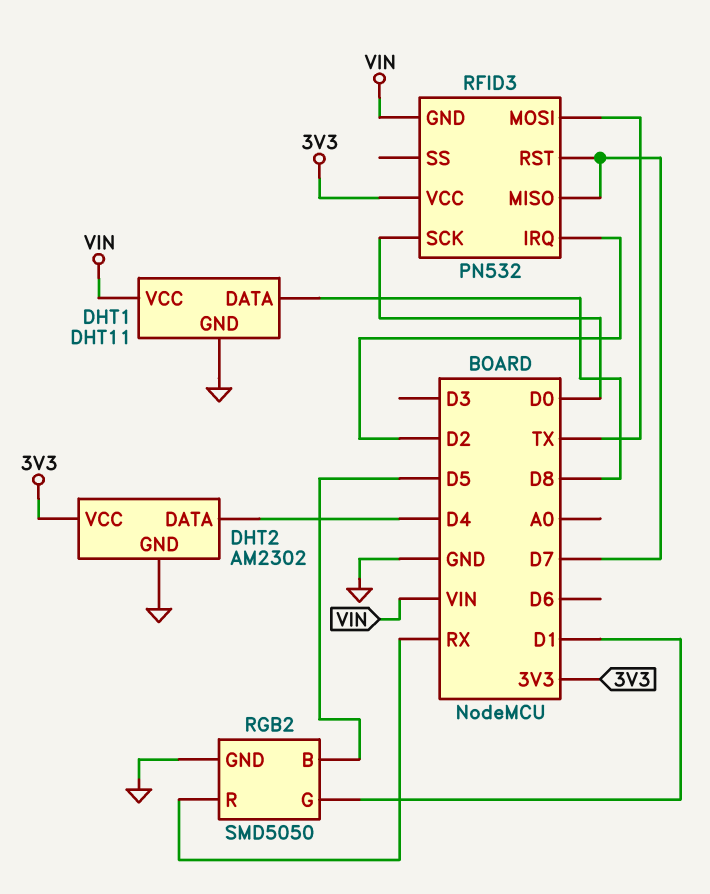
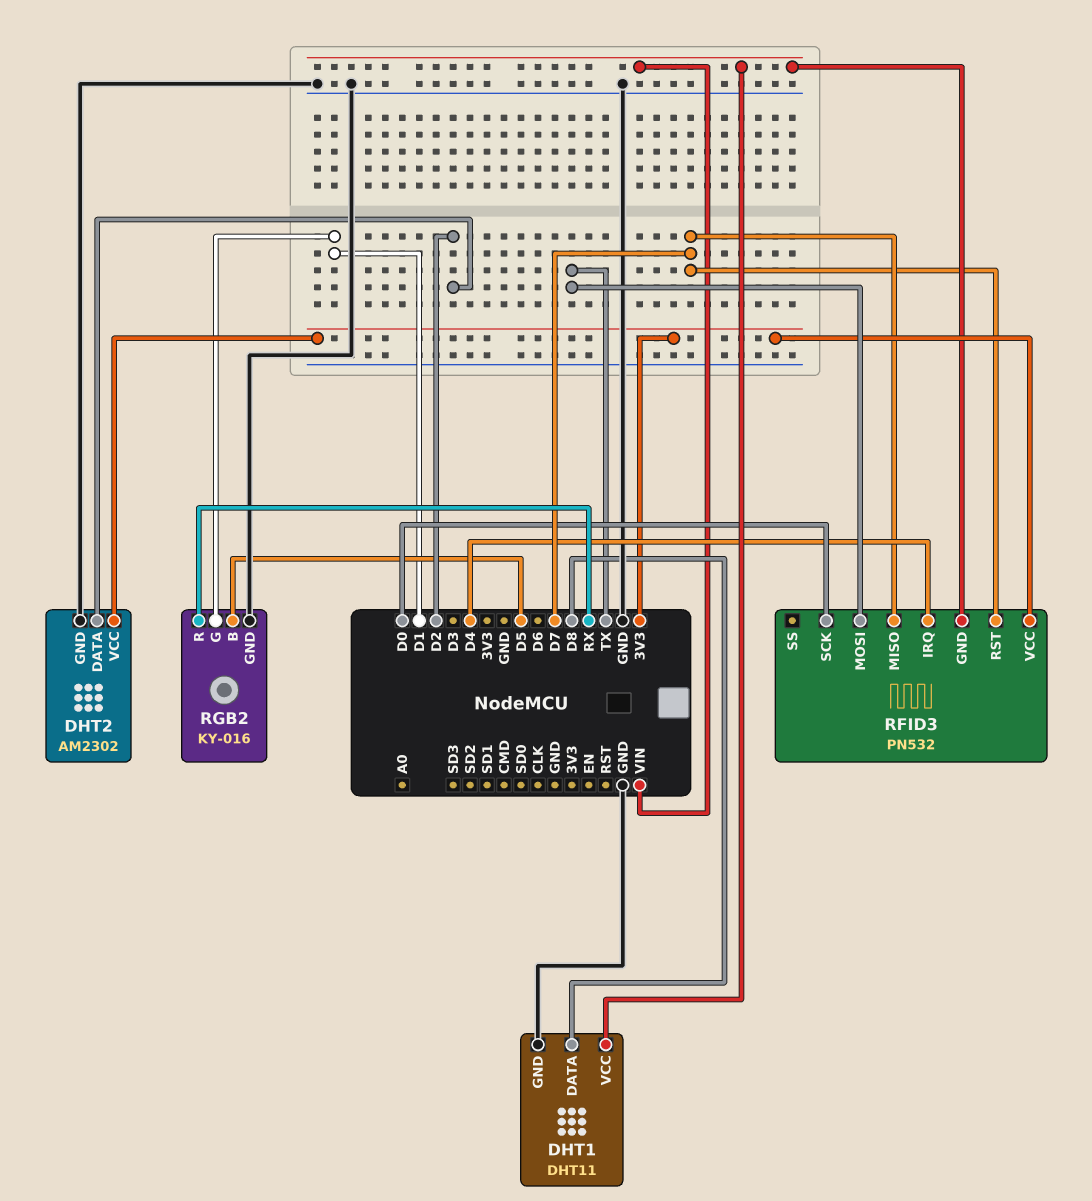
DHT2 pin DATA: D4 -> D2
RFID3 pin IRQ: D2 -> D4
RGB2: SMD5050 -> KY-016

